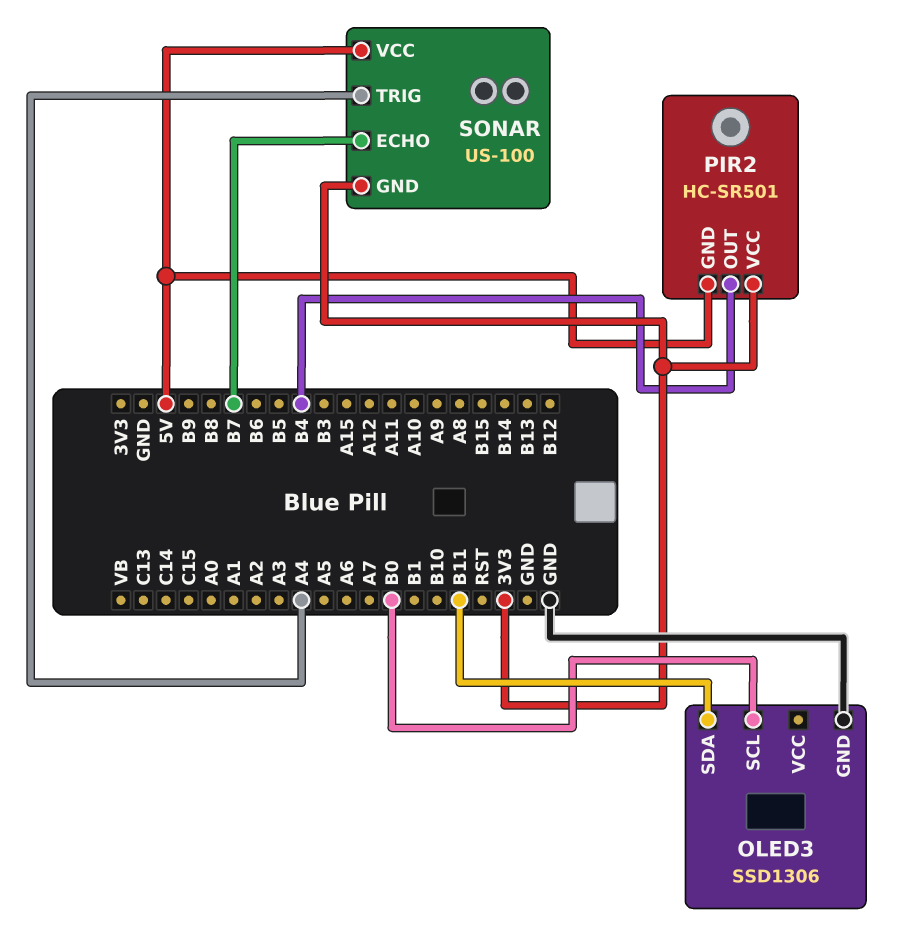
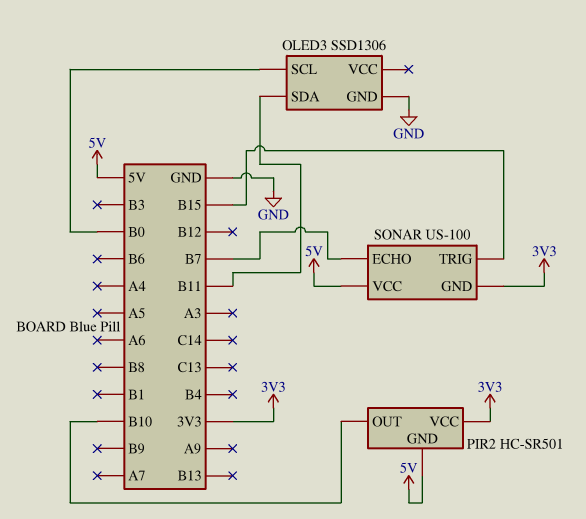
PIR2 pin OUT: B4 -> B10
SONAR pin TRIG: A4 -> B15

